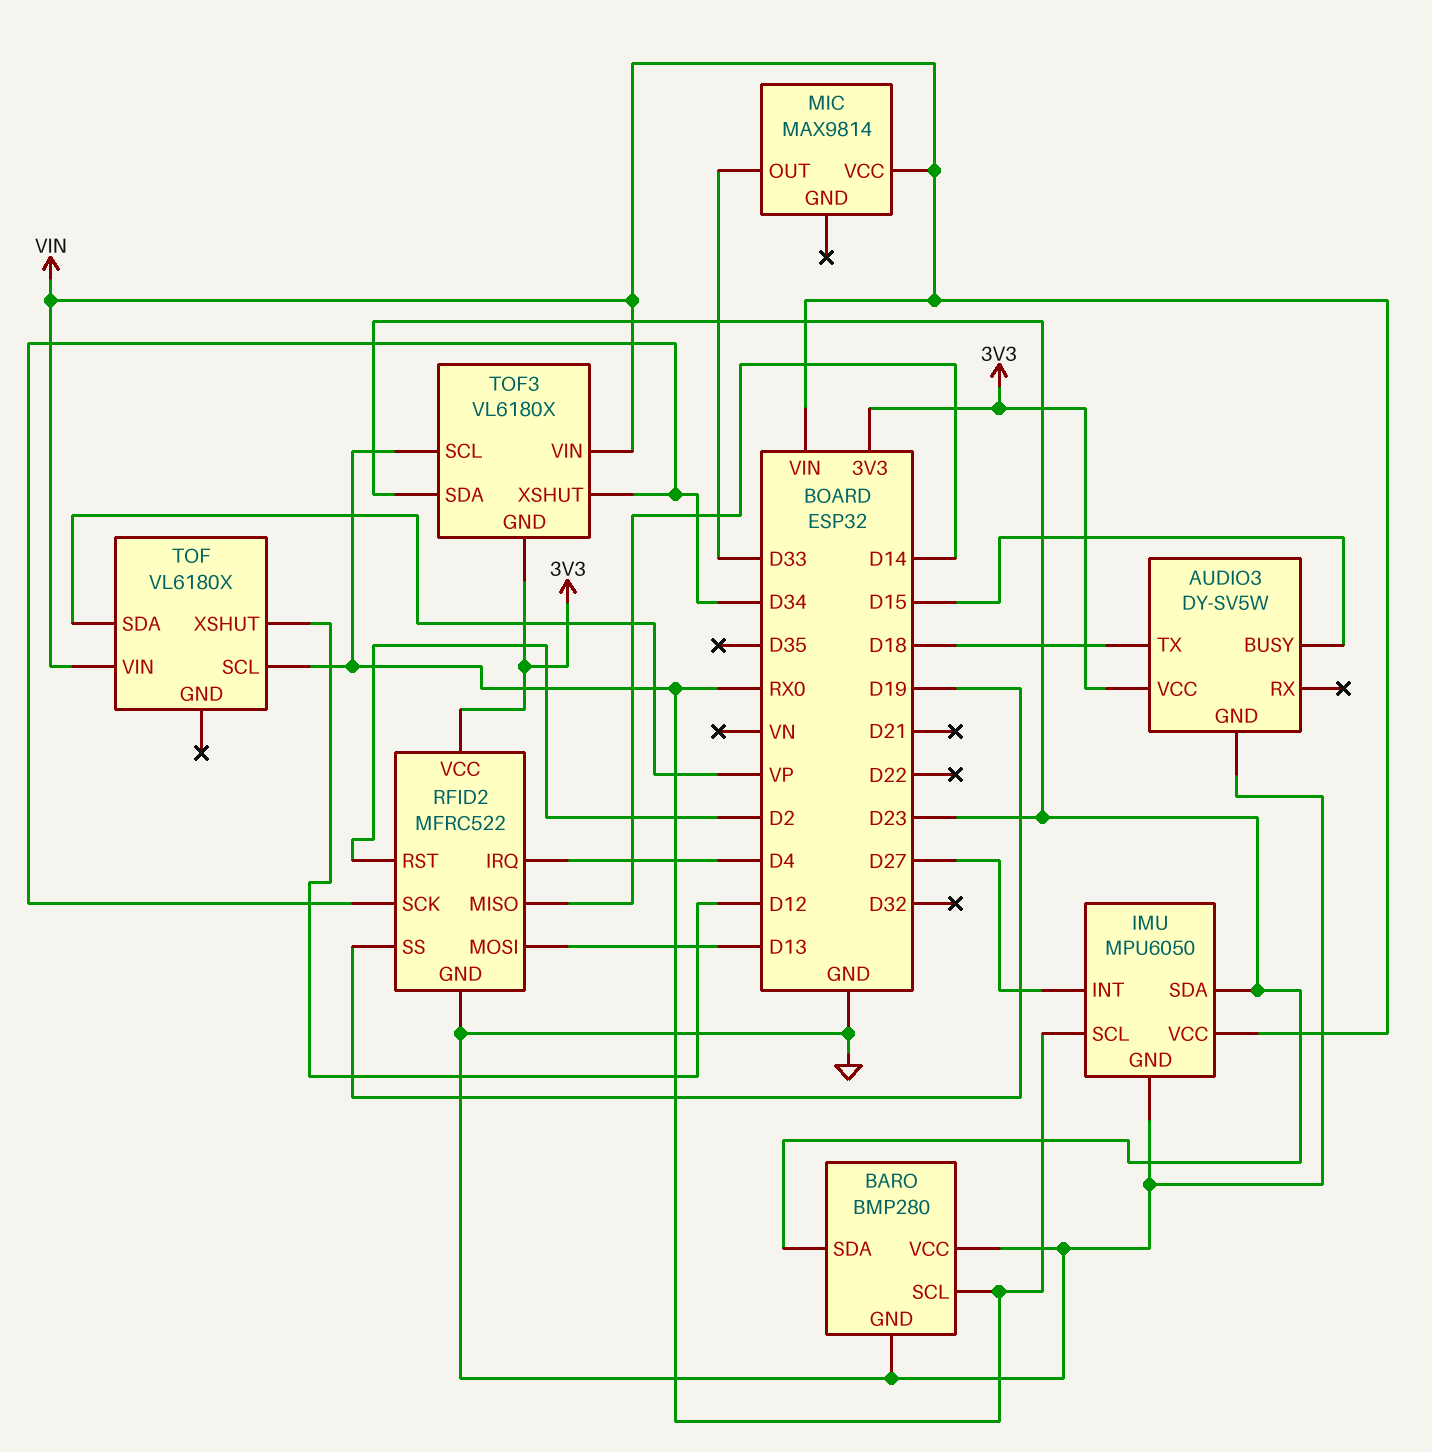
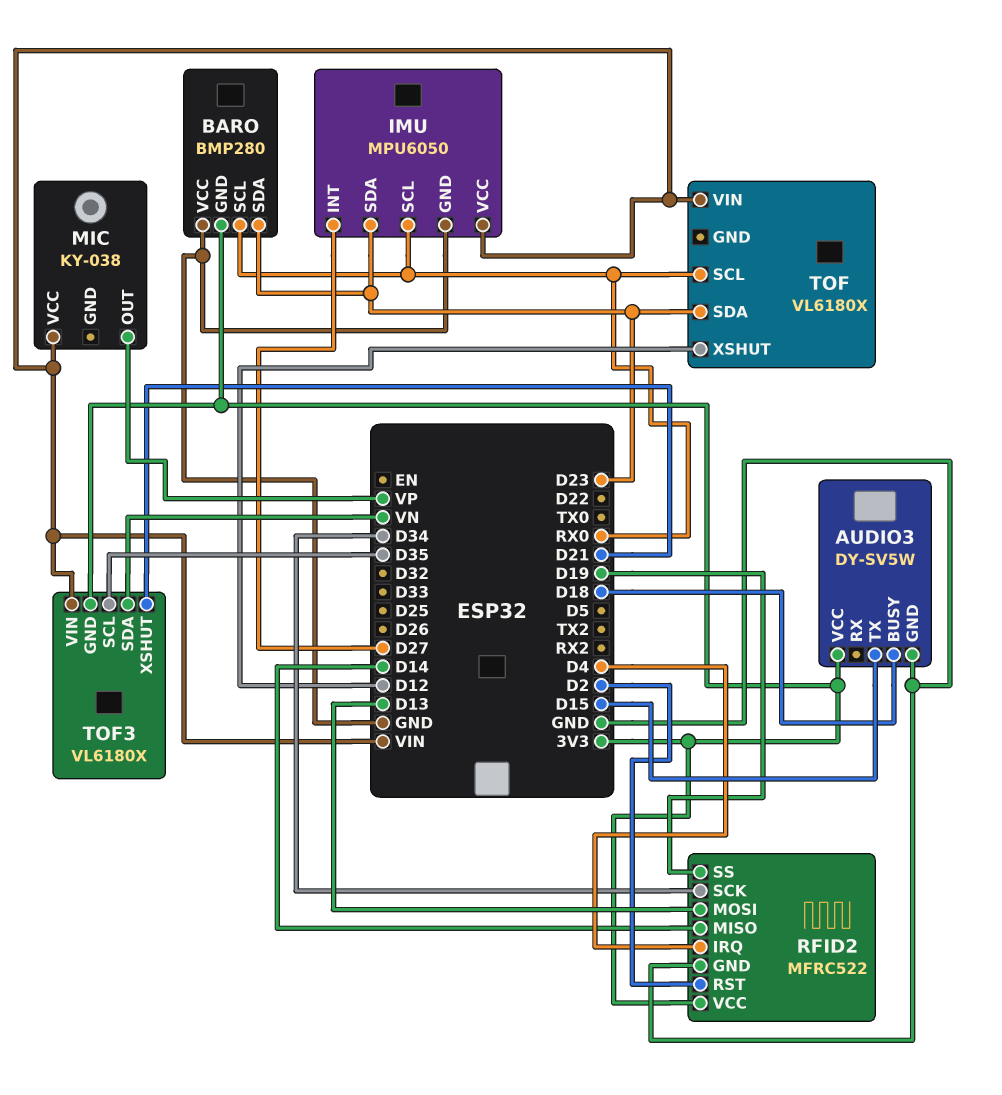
AUDIO3 pin BUSY: D15 -> D18
AUDIO3 pin TX: D18 -> D15
BARO pin GND: GND -> 3V3
MIC: MAX9814 -> KY-038
MIC pin OUT: D33 -> VP
TOF pin SDA: VP -> D23
TOF3 pin SCL: RX0 -> D35
TOF3 pin SDA: D23 -> VN
TOF3 pin XSHUT: D34 -> D21

